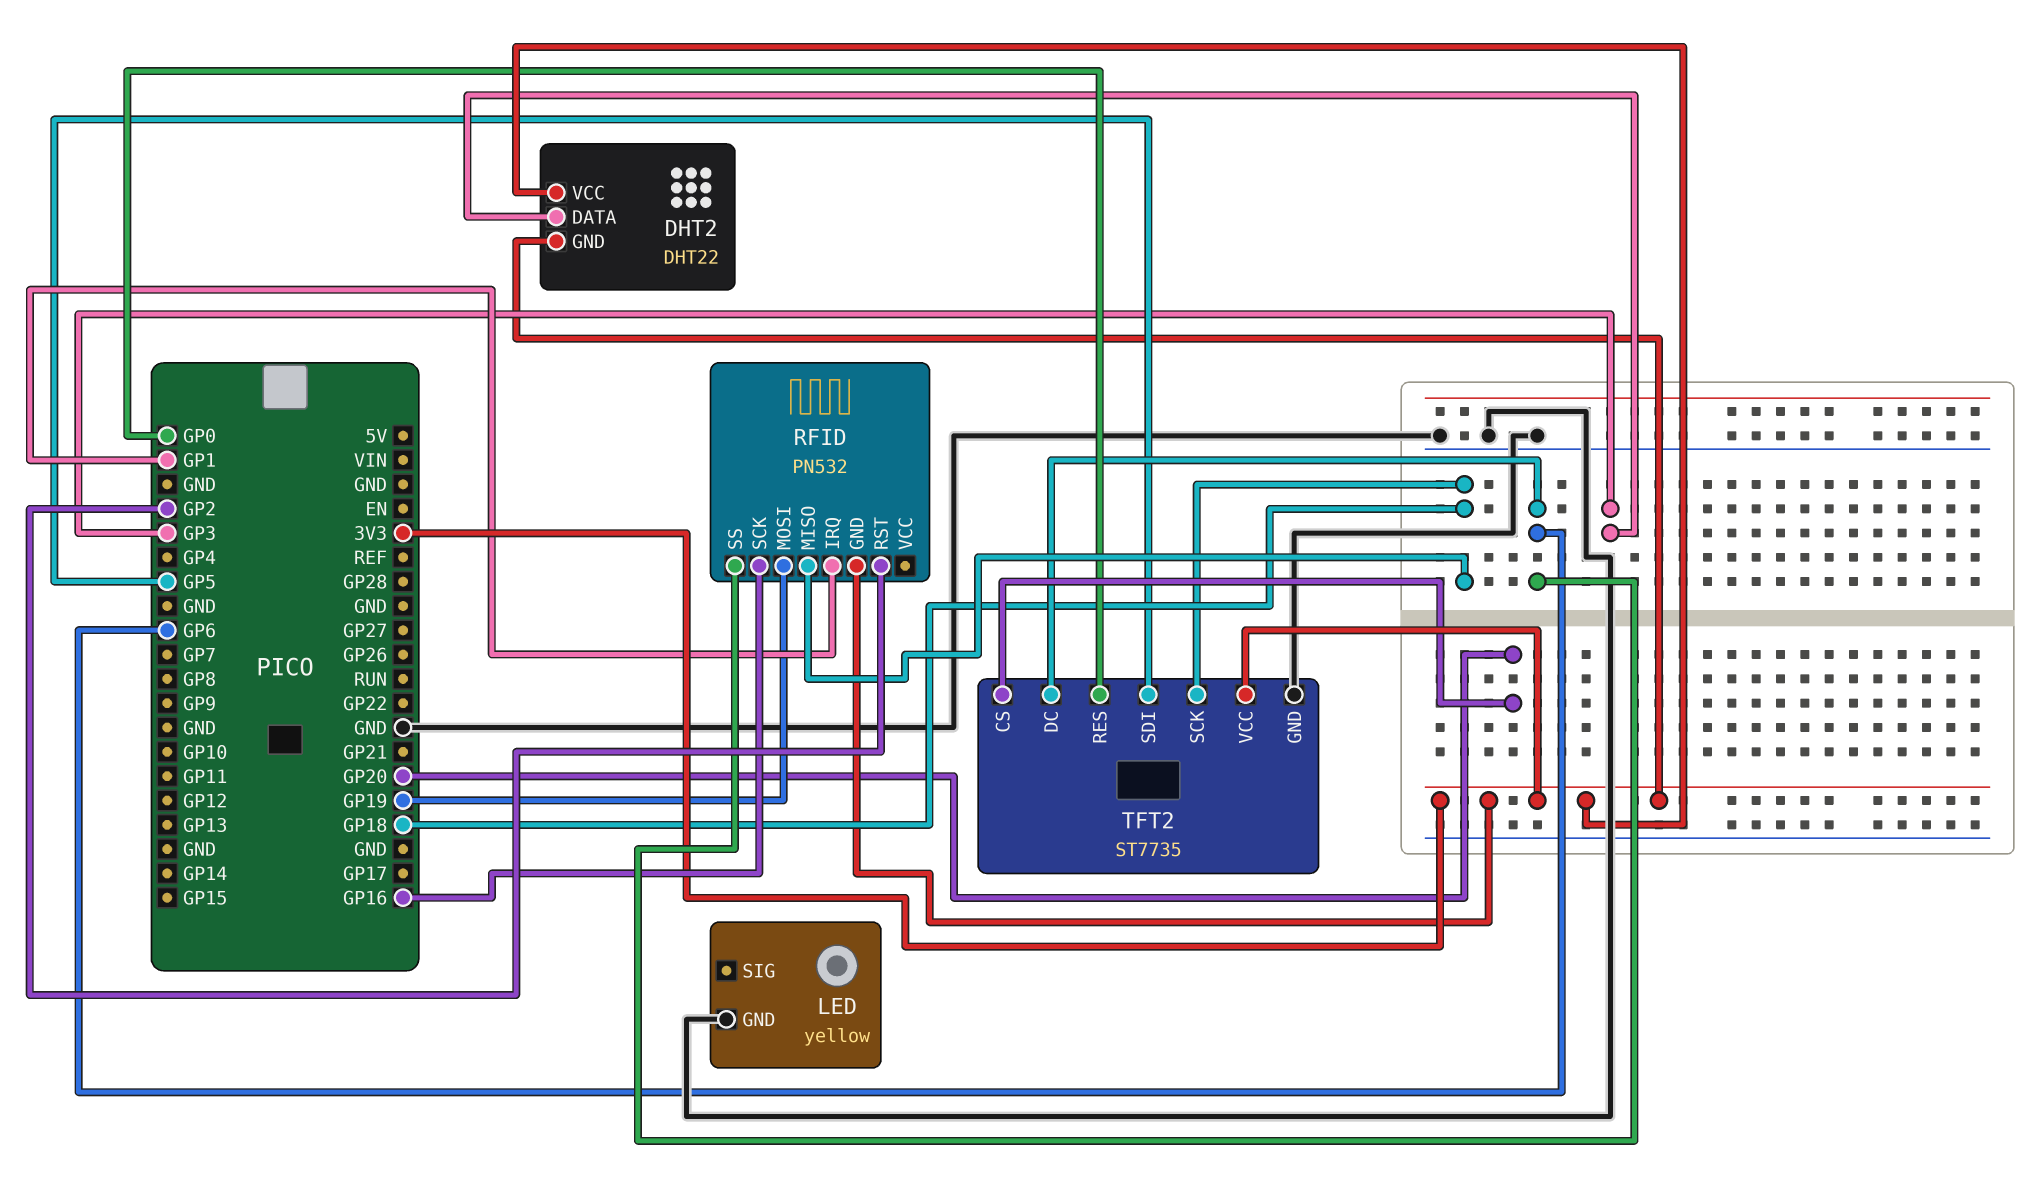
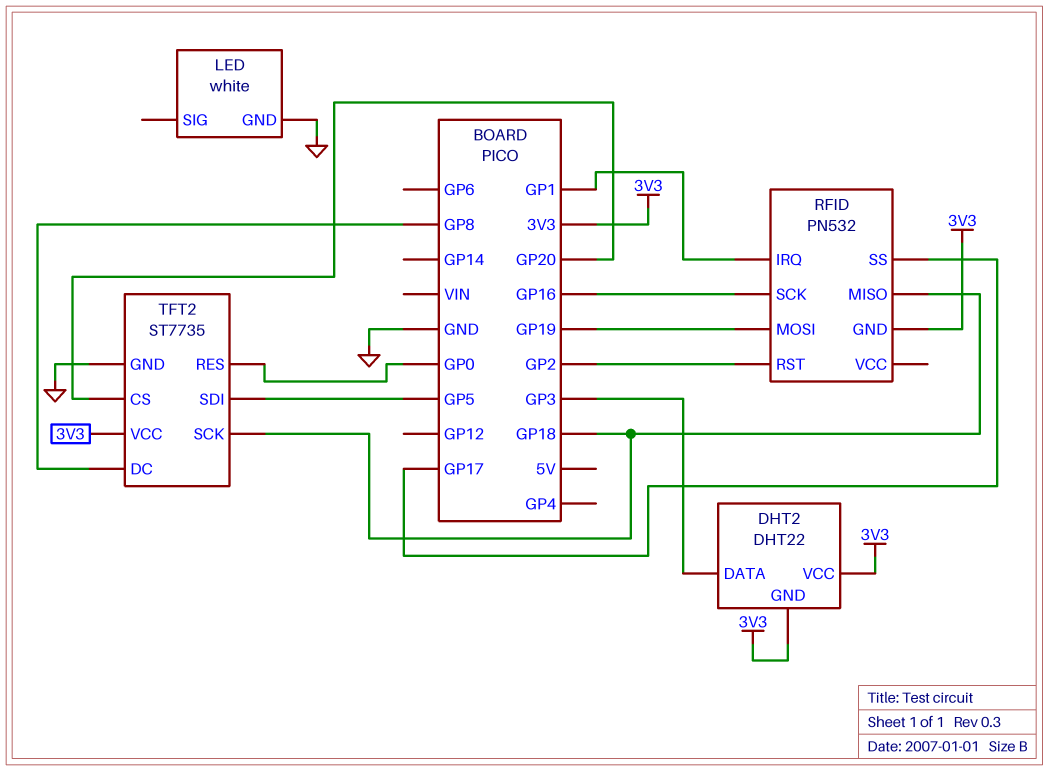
LED: yellow -> white
RFID pin SS: GP6 -> GP17
TFT2 pin DC: GP6 -> GP8

